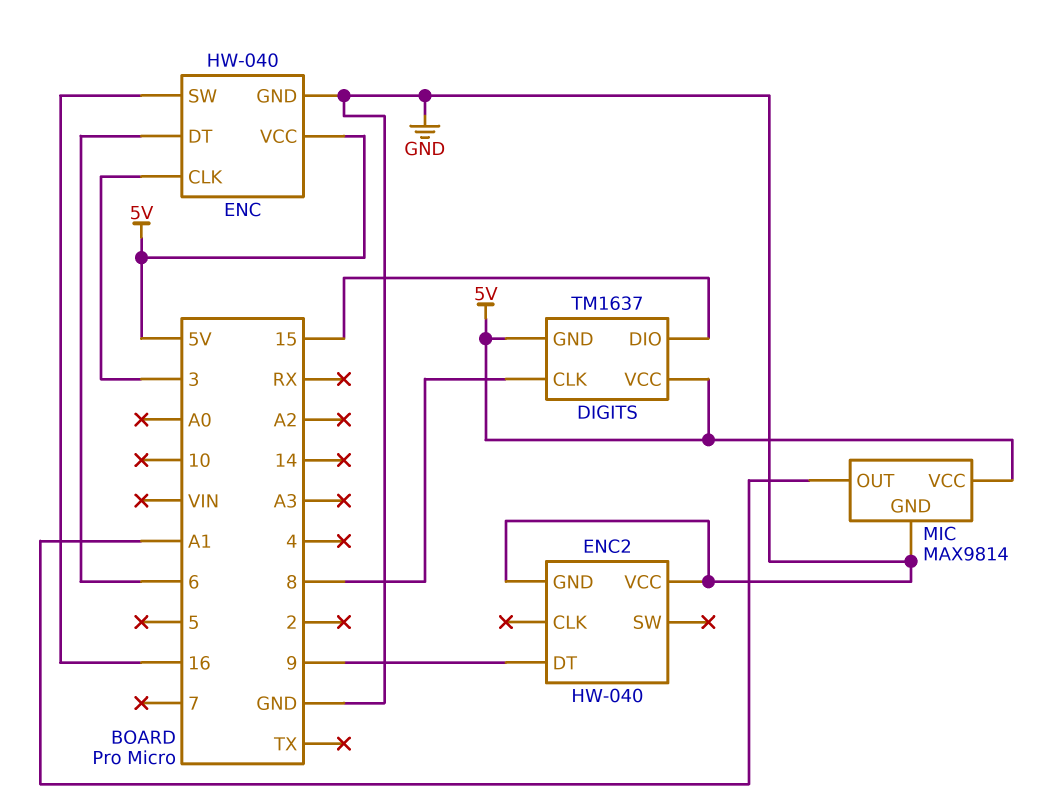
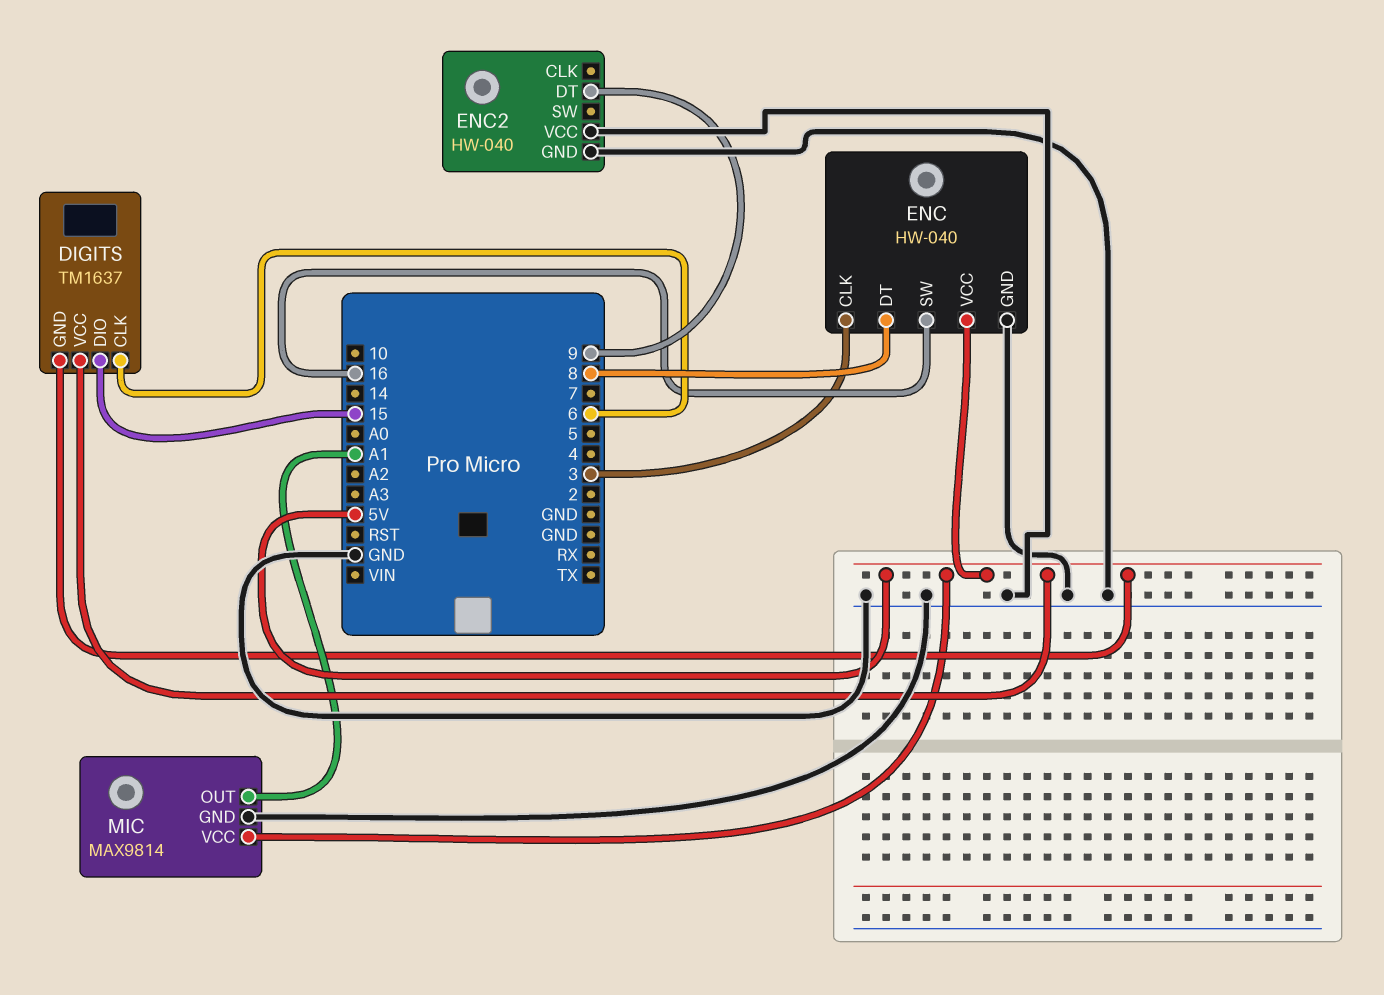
DIGITS pin CLK: 8 -> 6
ENC pin DT: 6 -> 8

